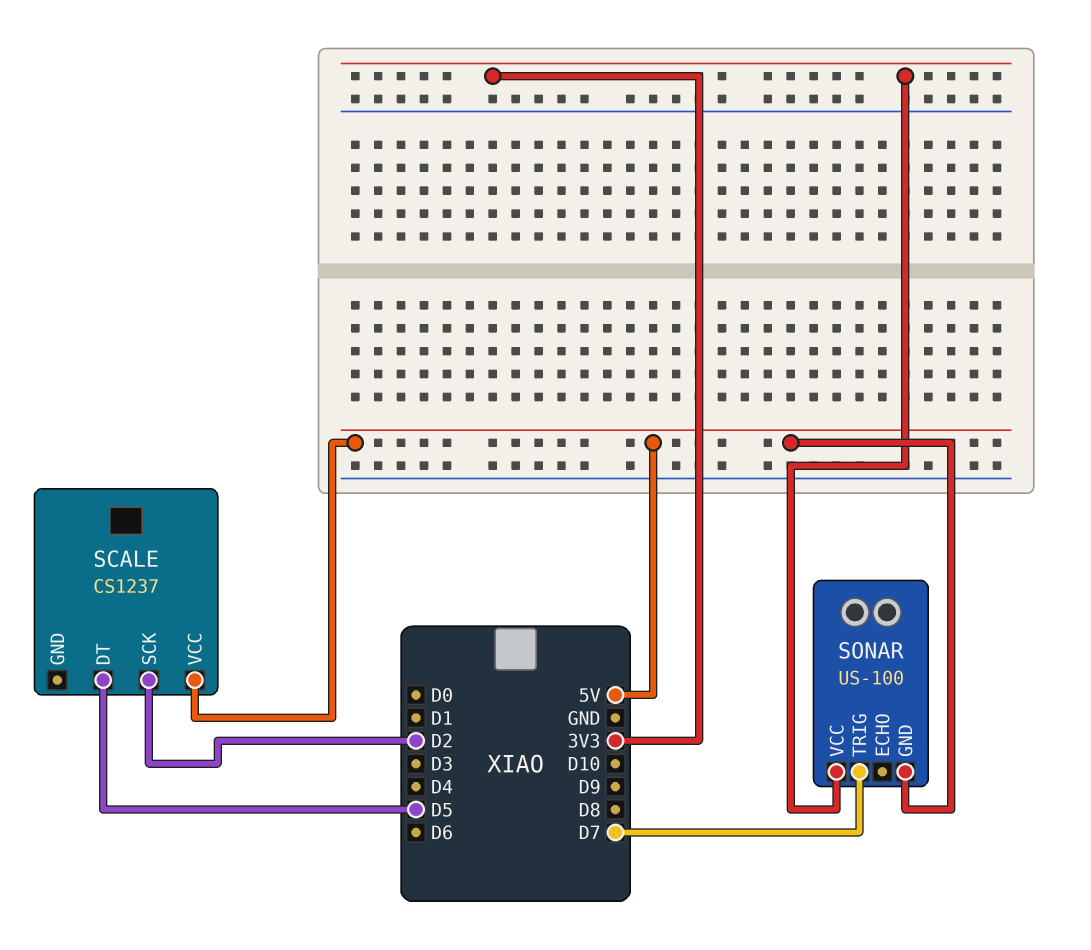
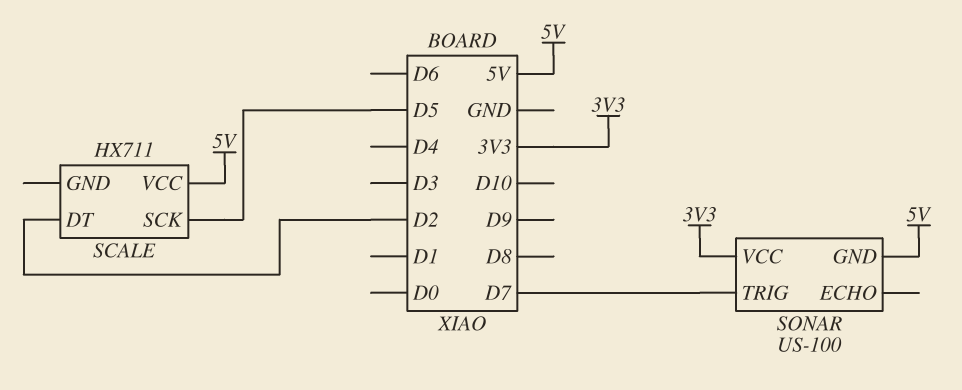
SCALE: CS1237 -> HX711
SCALE pin DT: D5 -> D2
SCALE pin SCK: D2 -> D5

